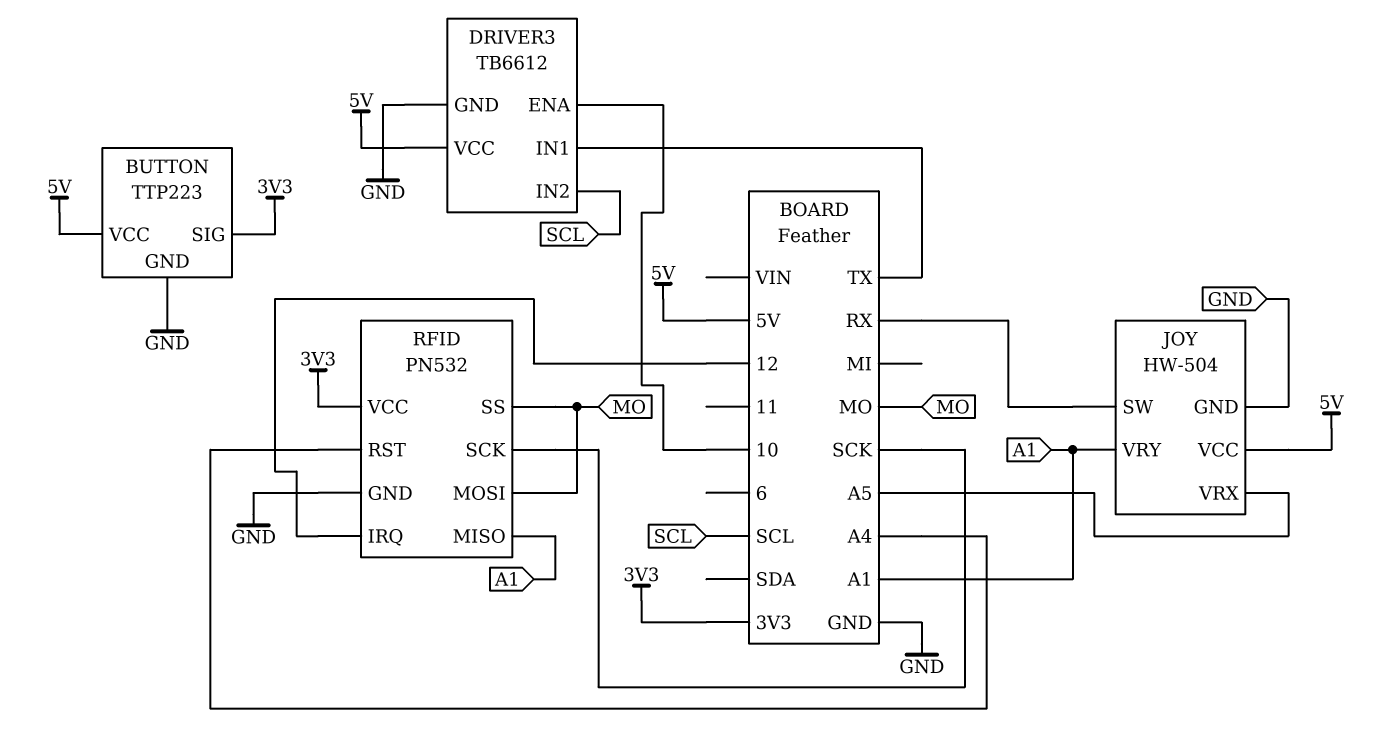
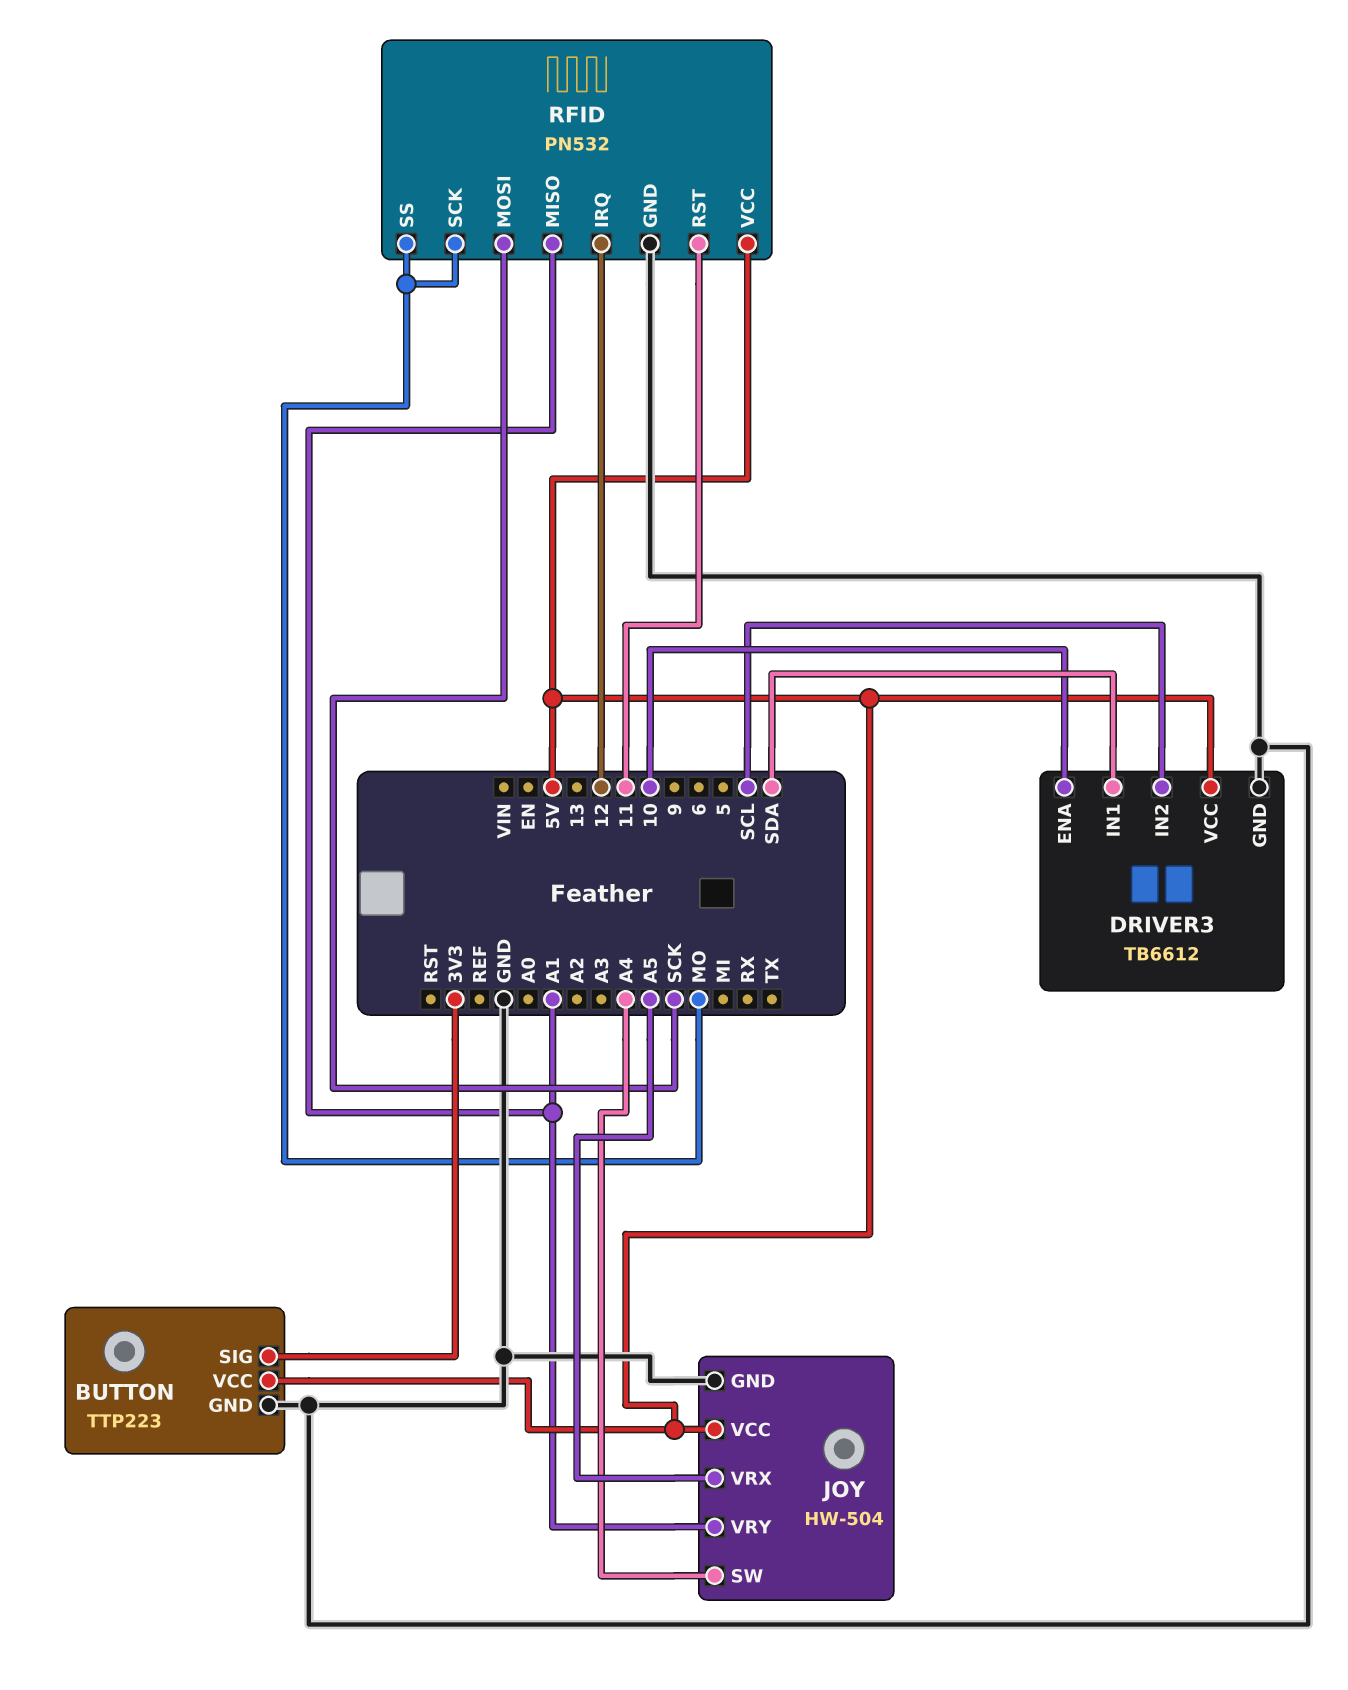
DRIVER3 pin IN1: TX -> SDA
JOY pin SW: RX -> A4
RFID pin MOSI: MO -> SCK
RFID pin RST: A4 -> 11
RFID pin SCK: SCK -> MO
RFID pin VCC: 3V3 -> 5V

